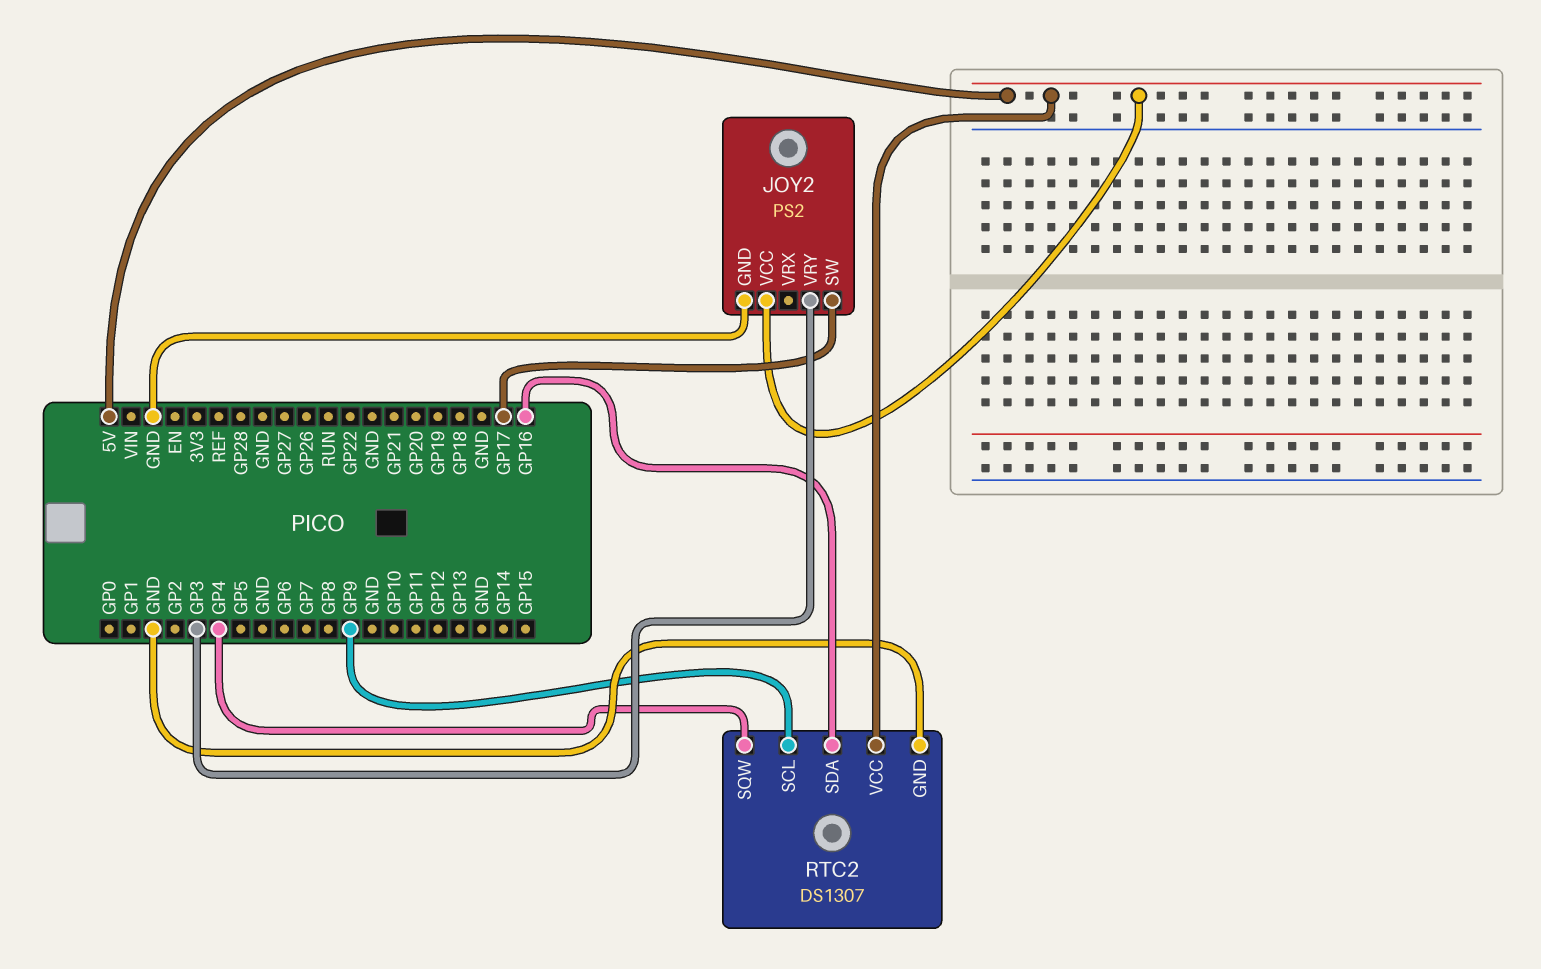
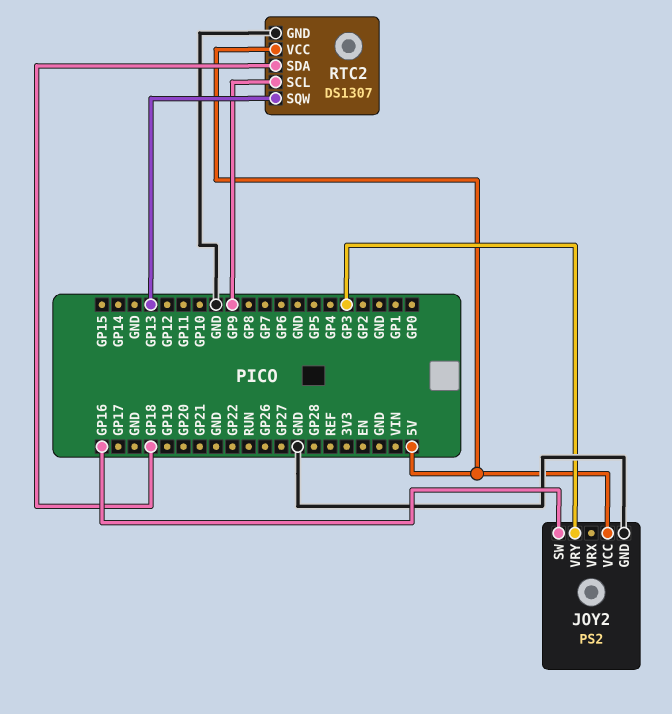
JOY2 pin SW: GP17 -> GP16
RTC2 pin SDA: GP16 -> GP18
RTC2 pin SQW: GP4 -> GP13

